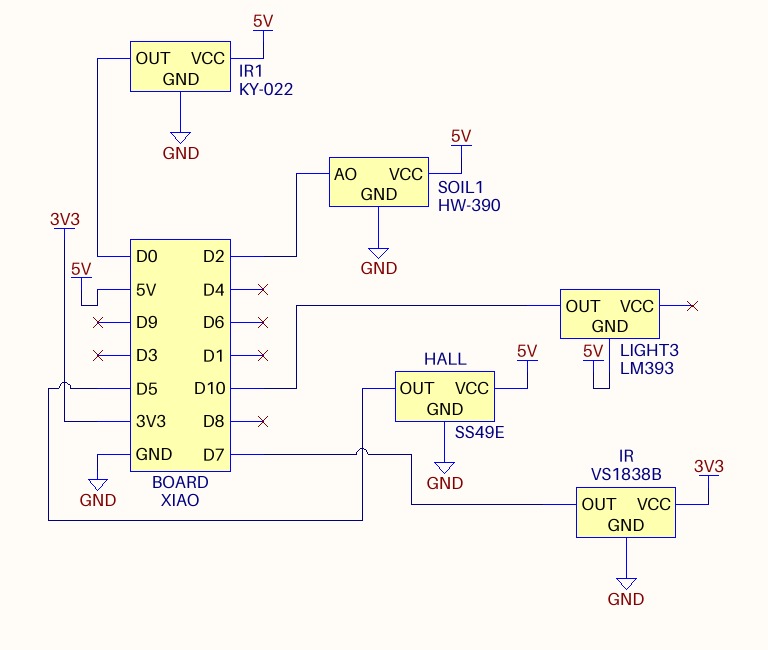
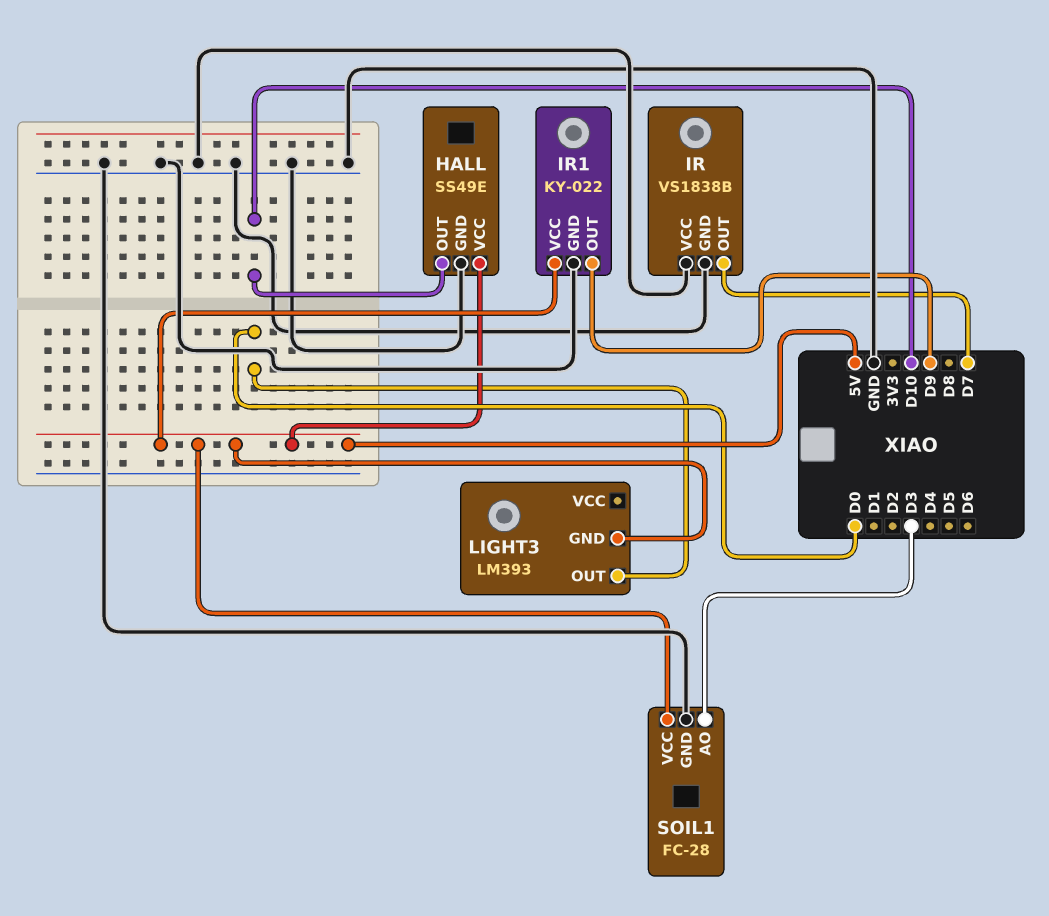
HALL pin OUT: D5 -> D10
IR pin VCC: 3V3 -> GND
IR1 pin OUT: D0 -> D9
LIGHT3 pin OUT: D10 -> D0
SOIL1: HW-390 -> FC-28
SOIL1 pin AO: D2 -> D3

